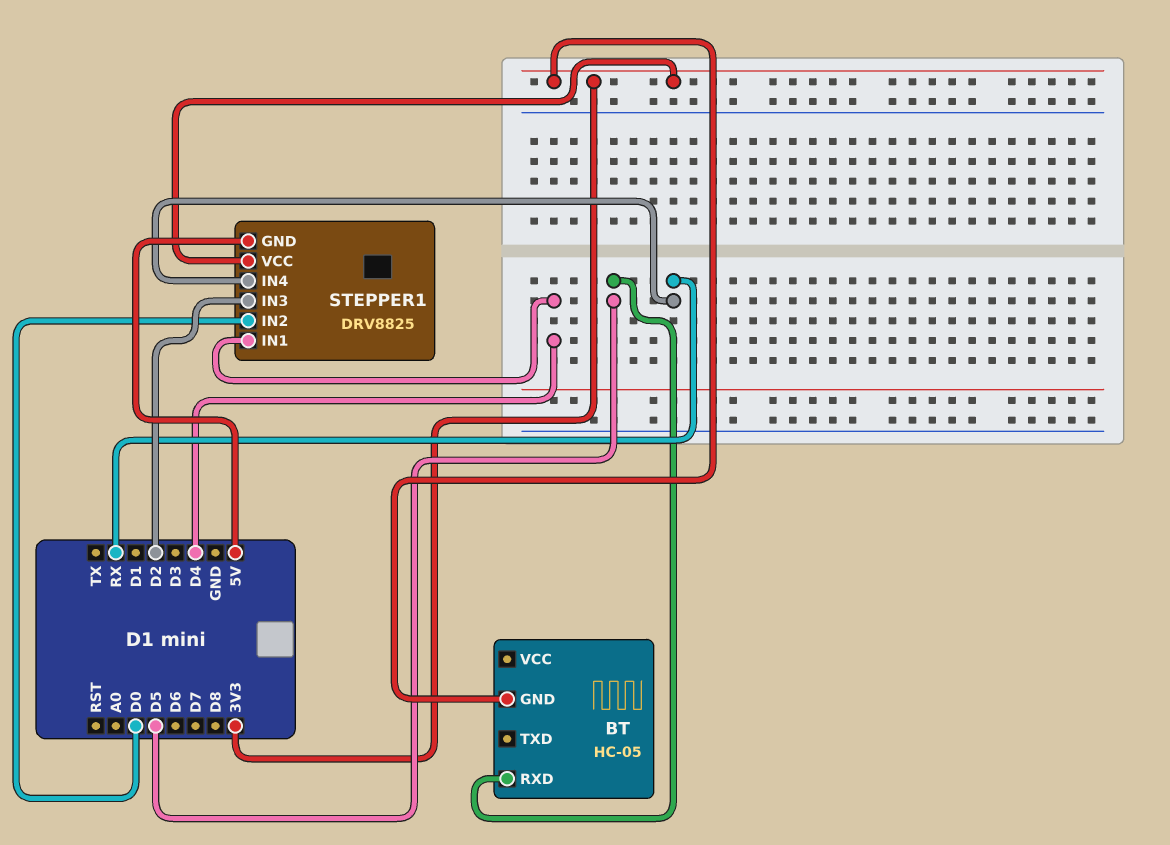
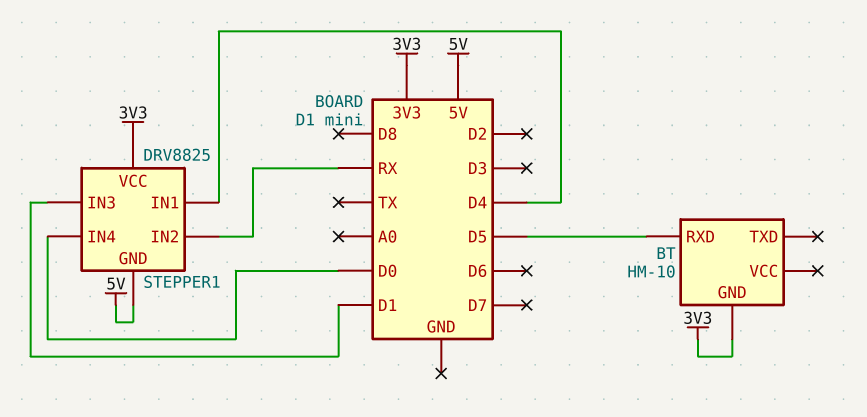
BT: HC-05 -> HM-10
STEPPER1 pin IN2: D0 -> RX
STEPPER1 pin IN3: D2 -> D1
STEPPER1 pin IN4: RX -> D0

